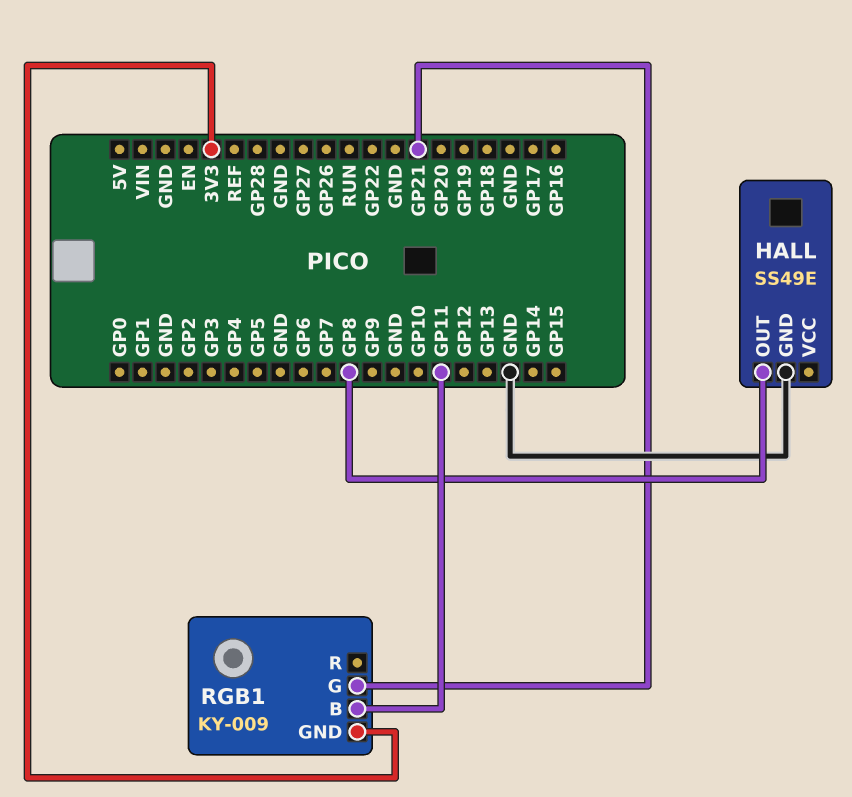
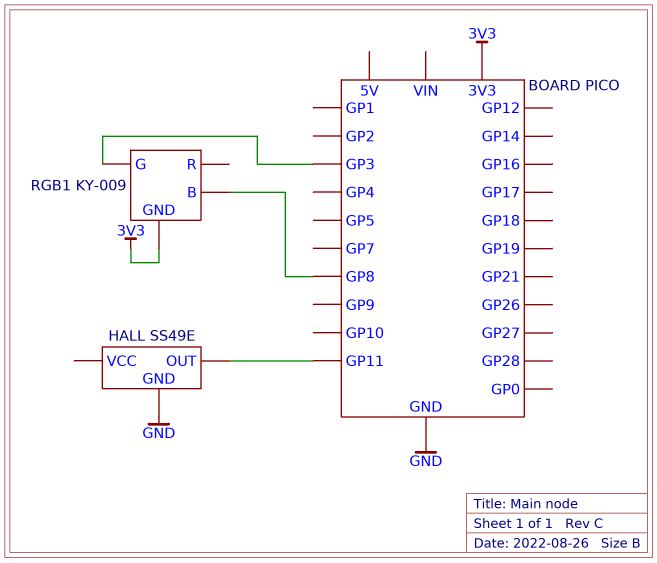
HALL pin OUT: GP8 -> GP11
RGB1 pin B: GP11 -> GP8
RGB1 pin G: GP21 -> GP3

